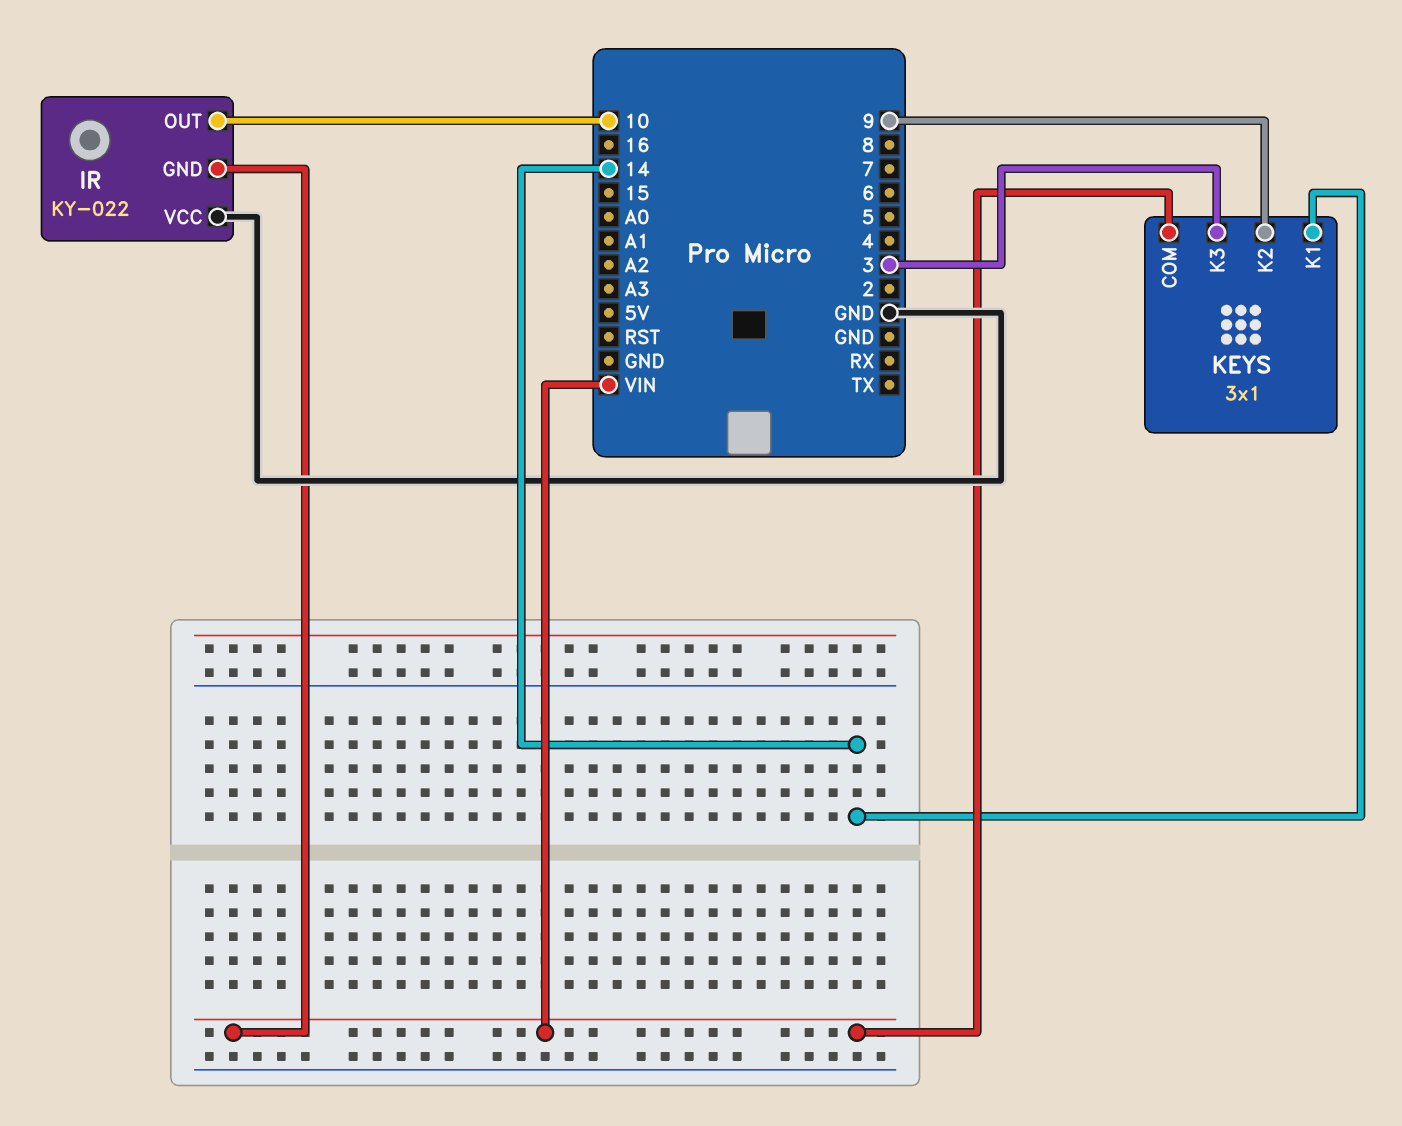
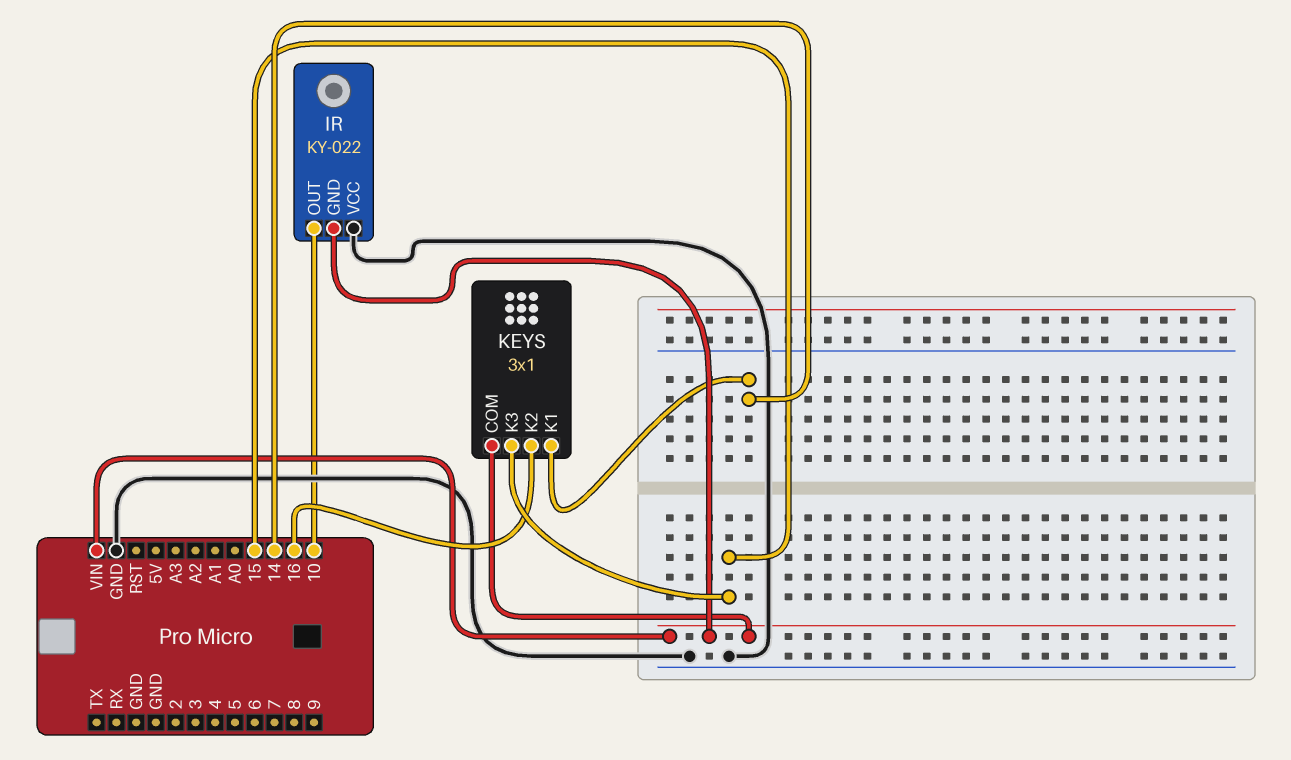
KEYS pin K2: 9 -> 16
KEYS pin K3: 3 -> 15

